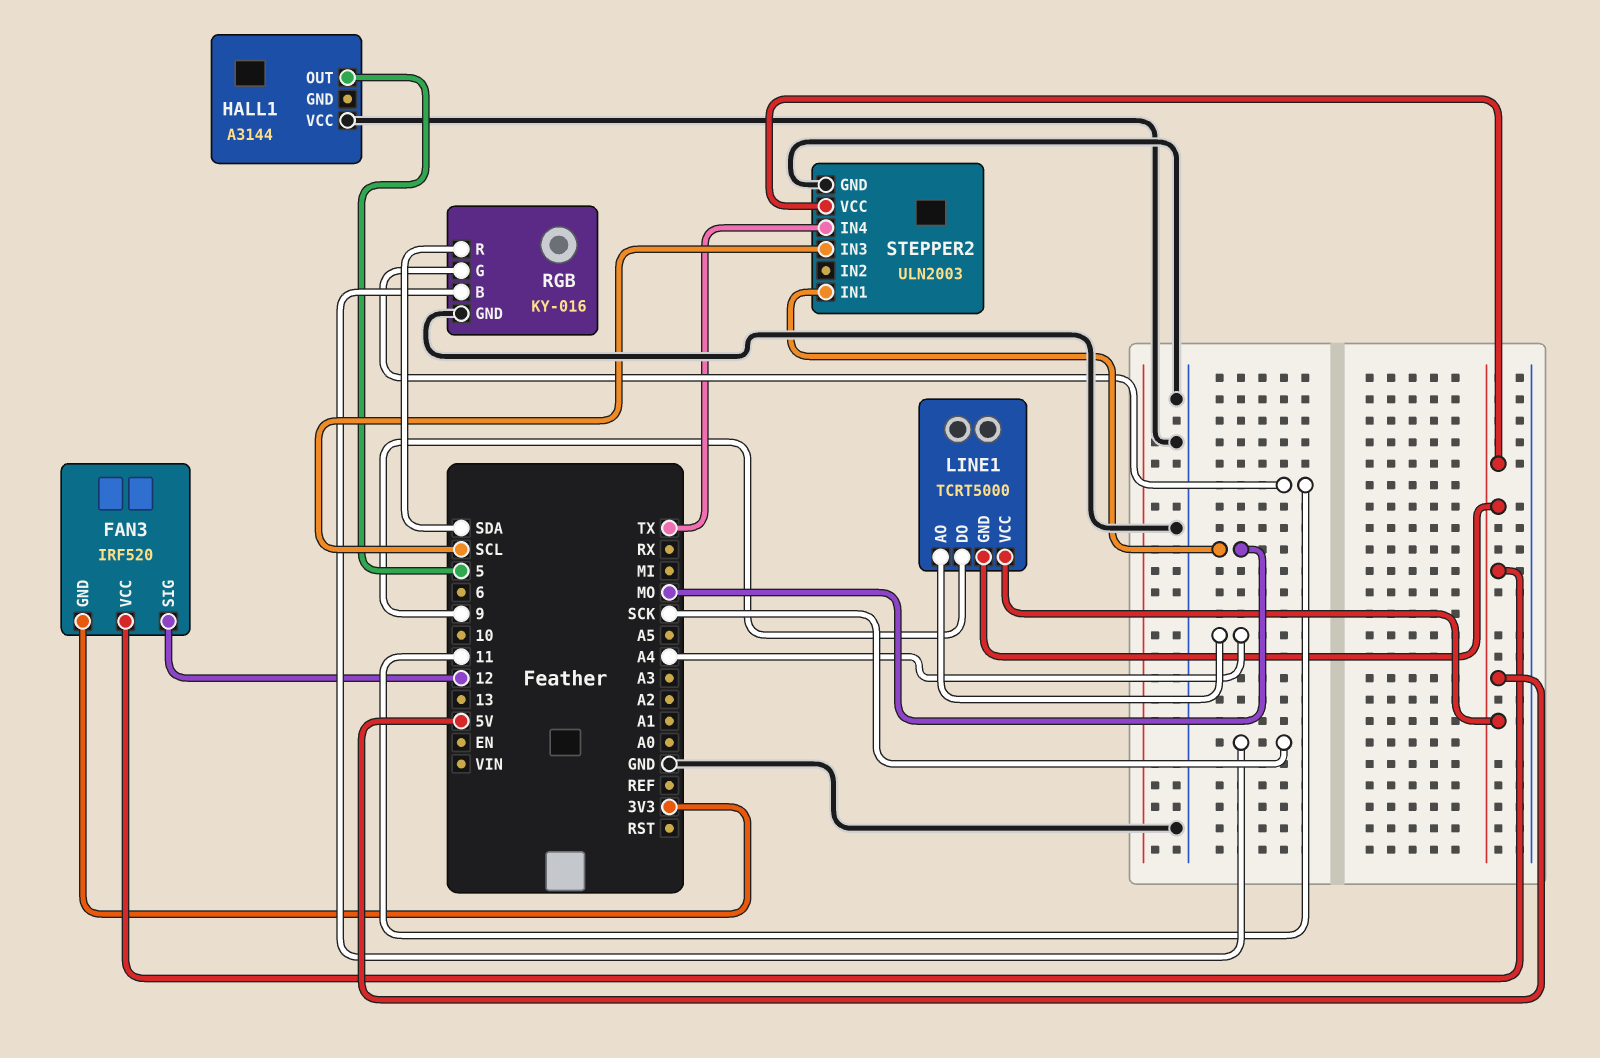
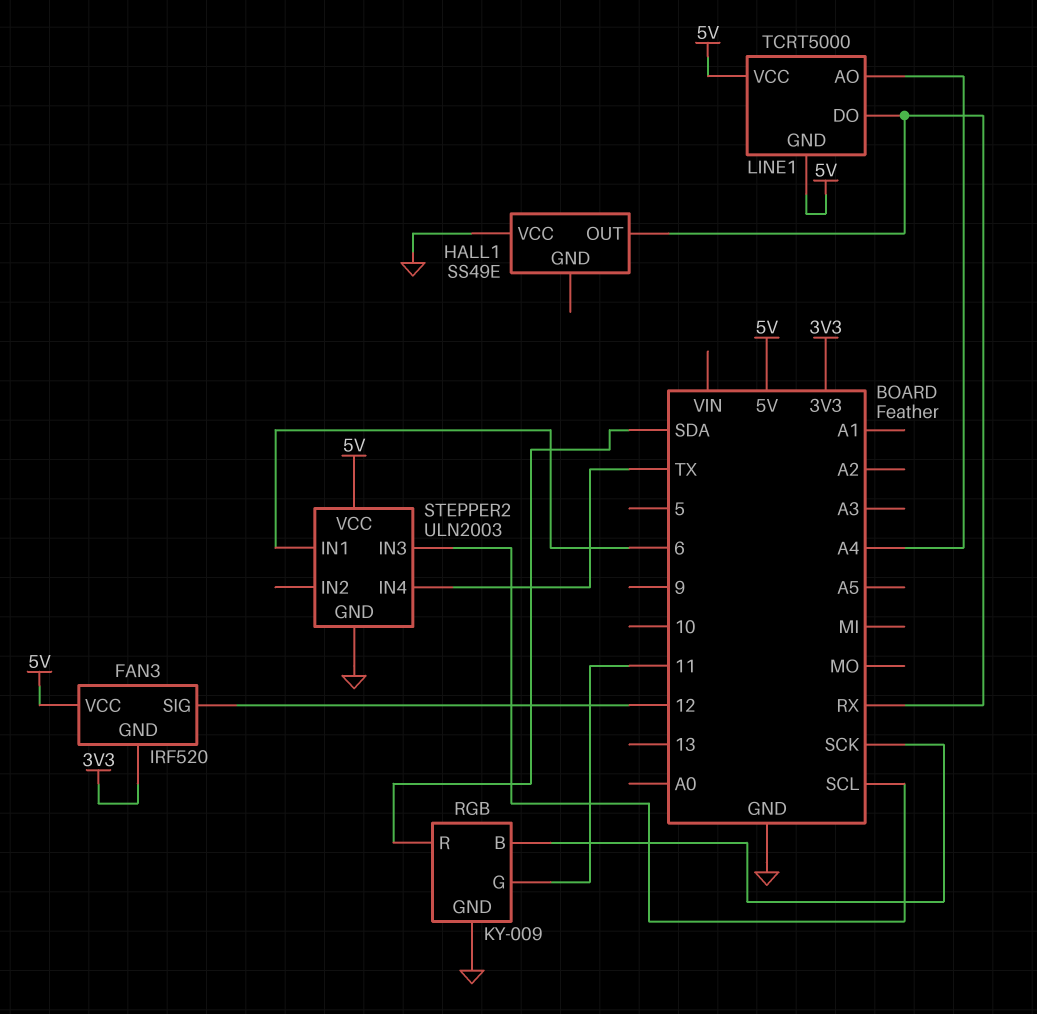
HALL1: A3144 -> SS49E
HALL1 pin OUT: 5 -> RX
LINE1 pin DO: 9 -> RX
RGB: KY-016 -> KY-009
STEPPER2 pin IN1: MO -> 6

